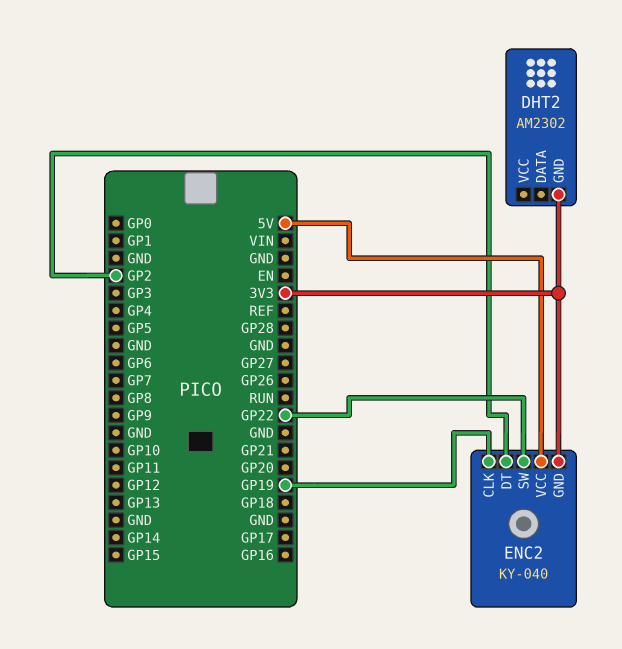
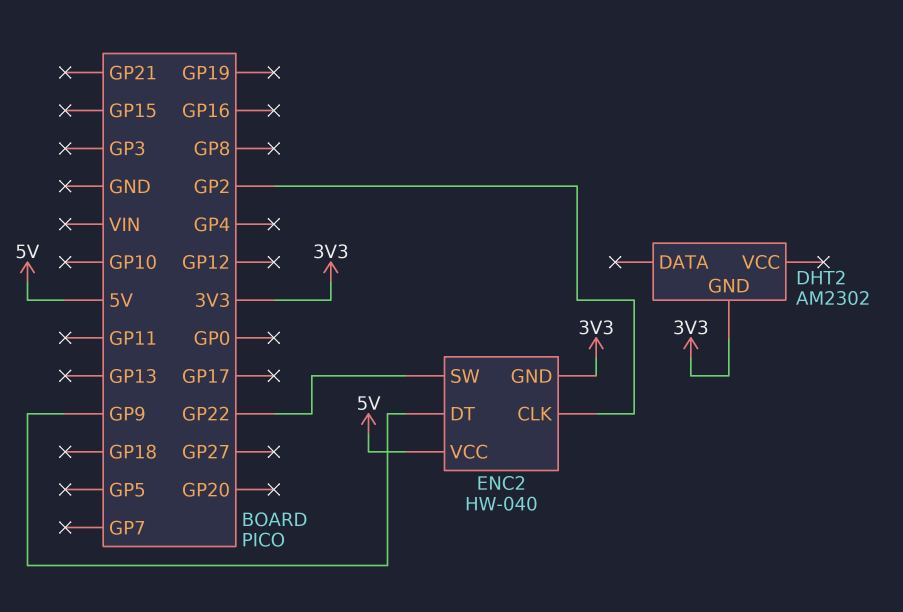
ENC2: KY-040 -> HW-040
ENC2 pin CLK: GP19 -> GP2
ENC2 pin DT: GP2 -> GP9

